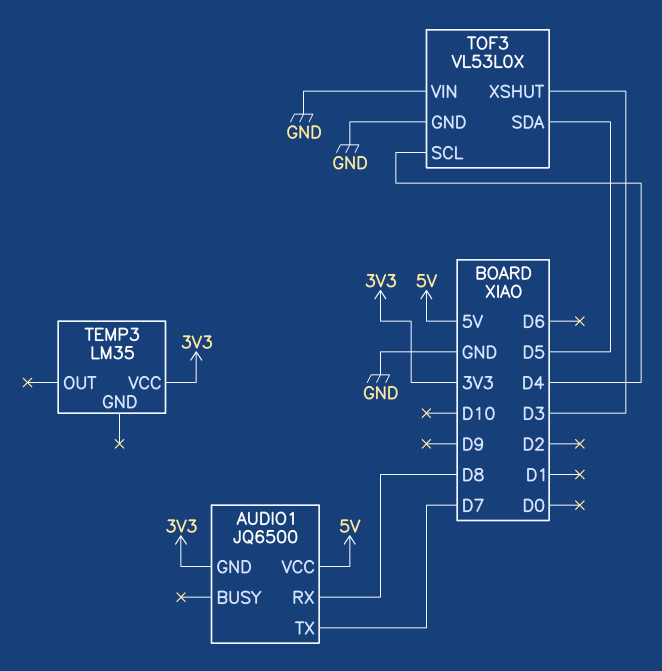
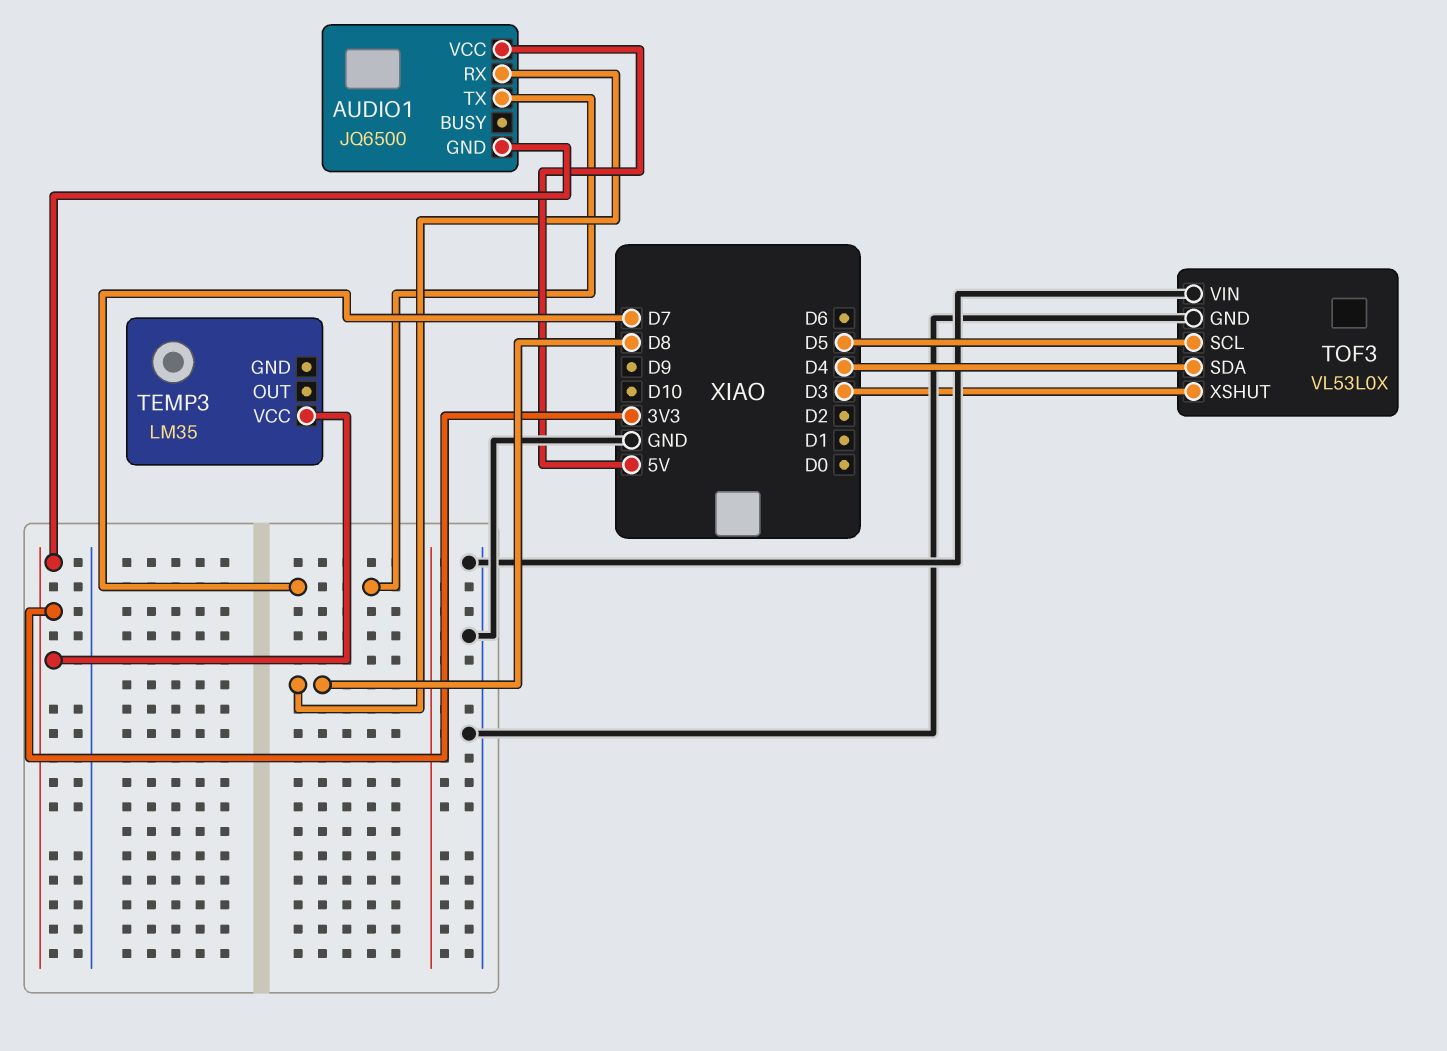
TOF3 pin SCL: D4 -> D5
TOF3 pin SDA: D5 -> D4

